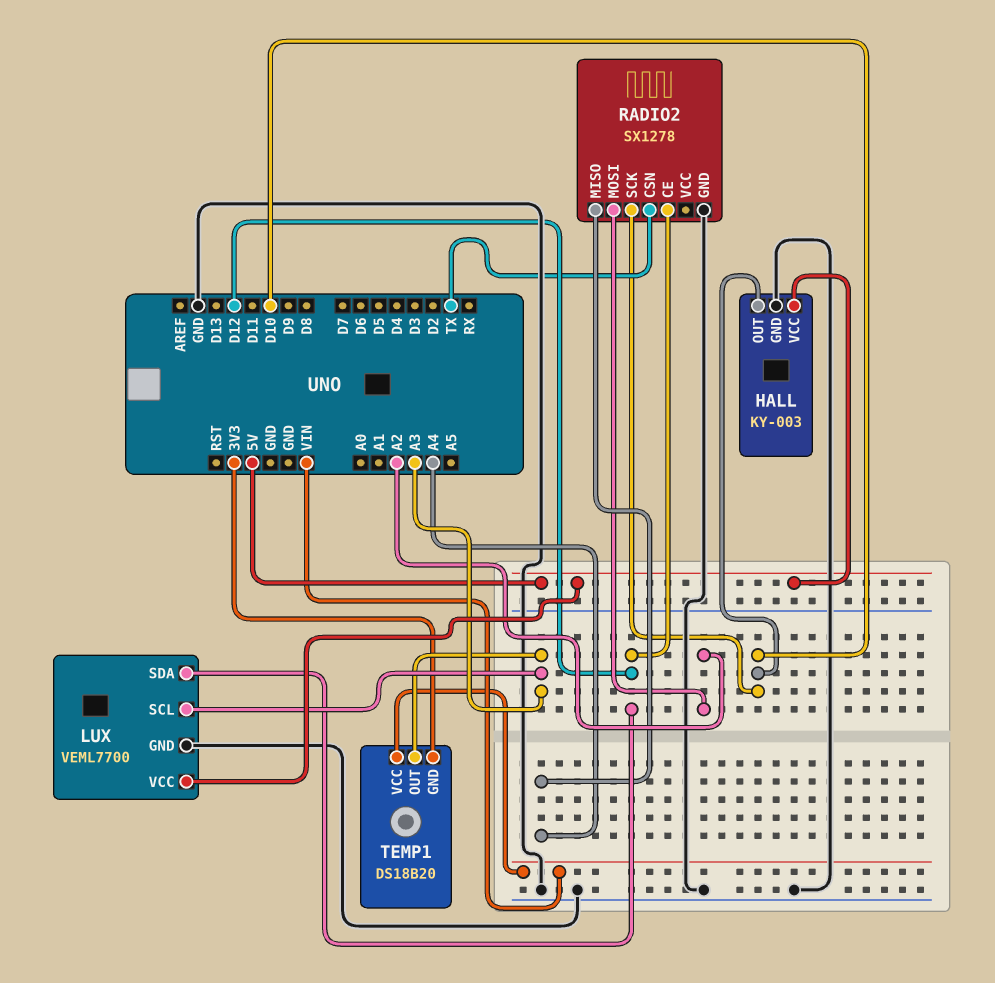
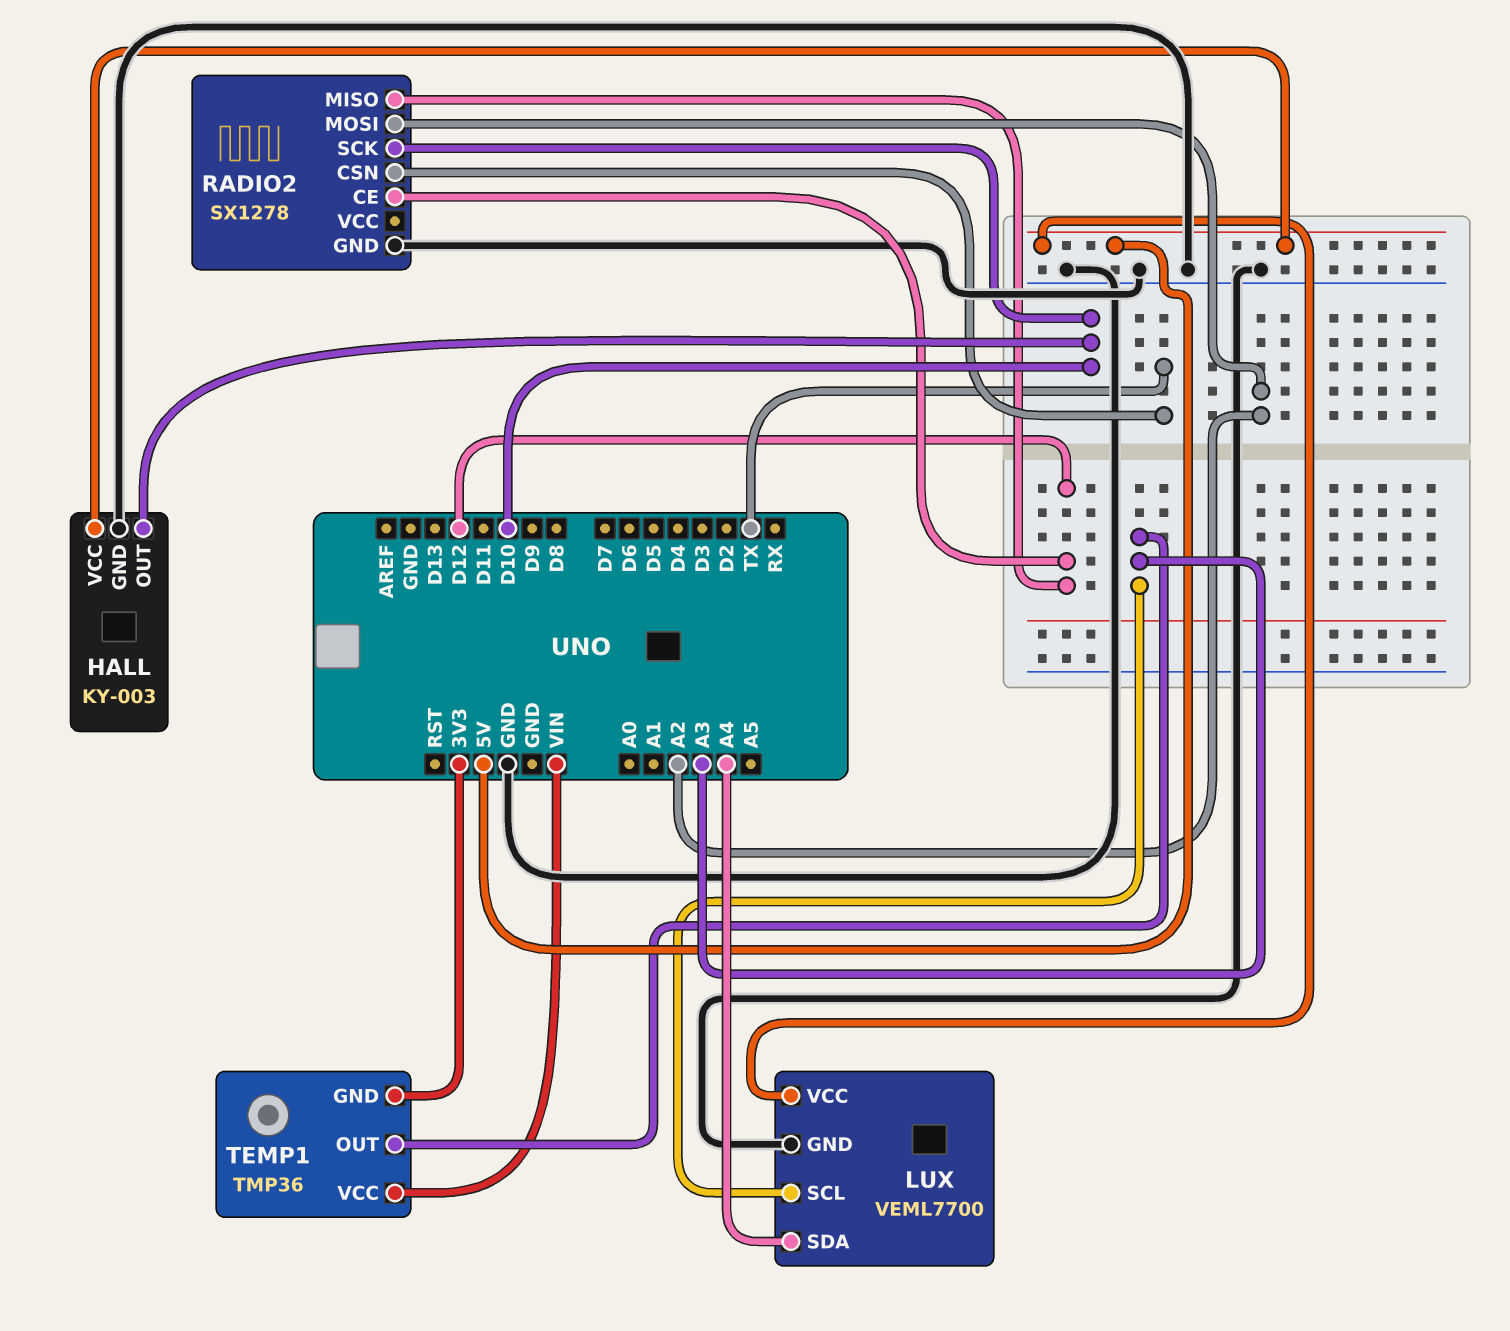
LUX pin SDA: D12 -> A4
RADIO2 pin MISO: A4 -> D12
TEMP1: DS18B20 -> TMP36

